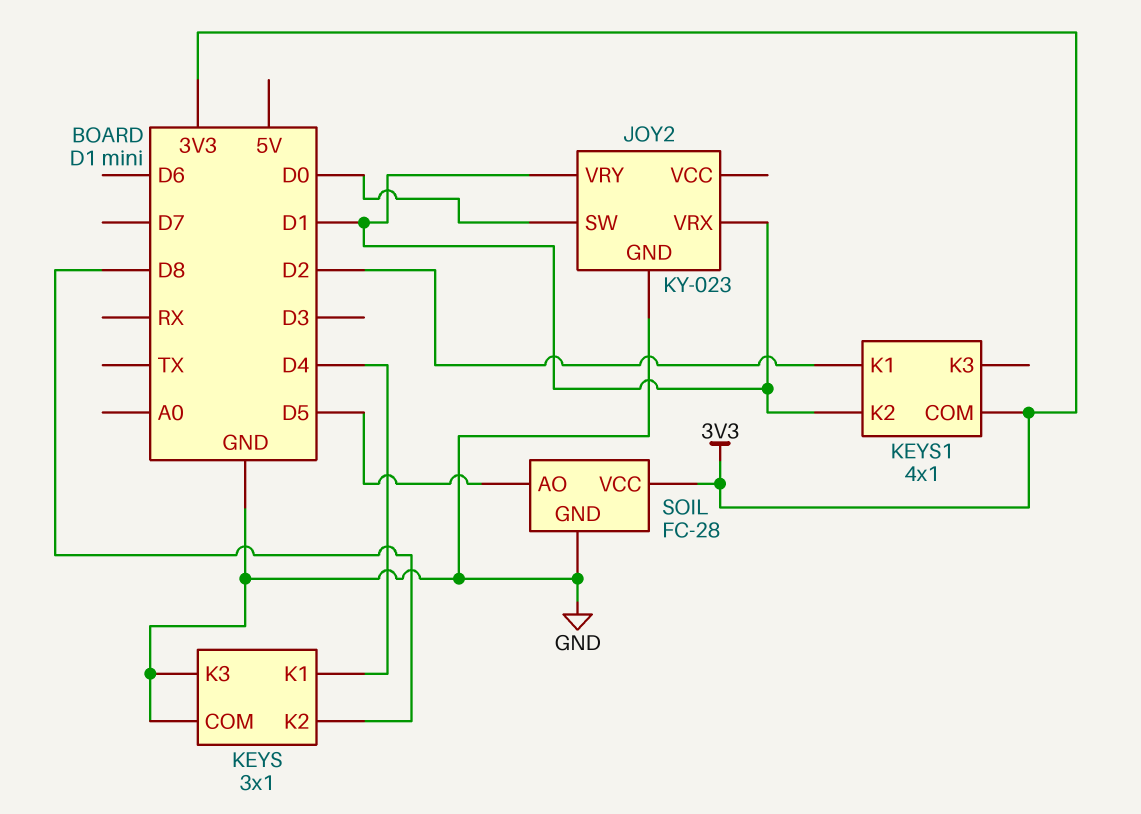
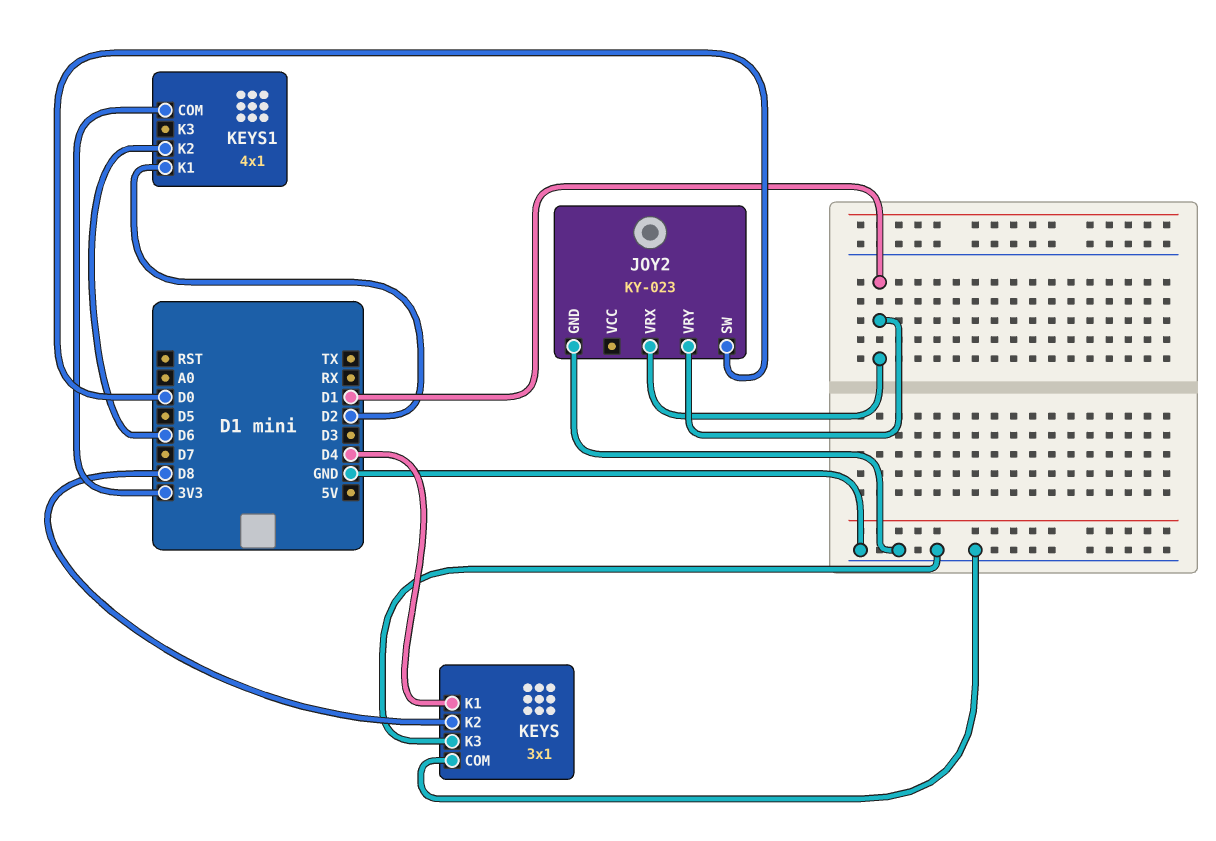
KEYS1 pin K2: D1 -> D6
SOIL: FC-28 -> none
SOIL pin AO: D5 -> none
SOIL pin GND: GND -> none
SOIL pin VCC: 3V3 -> none

